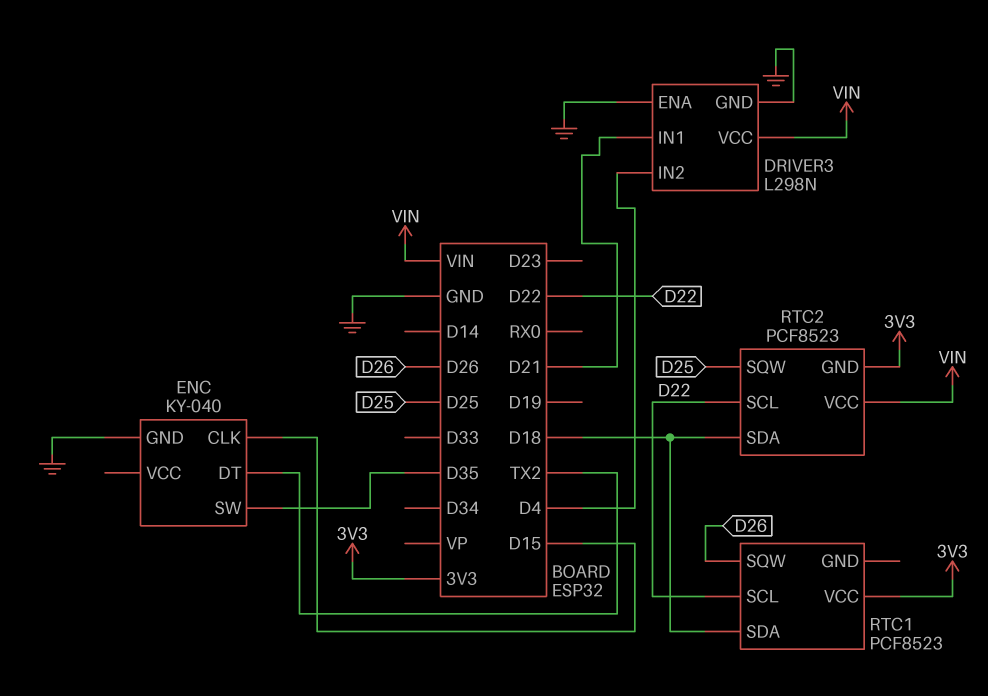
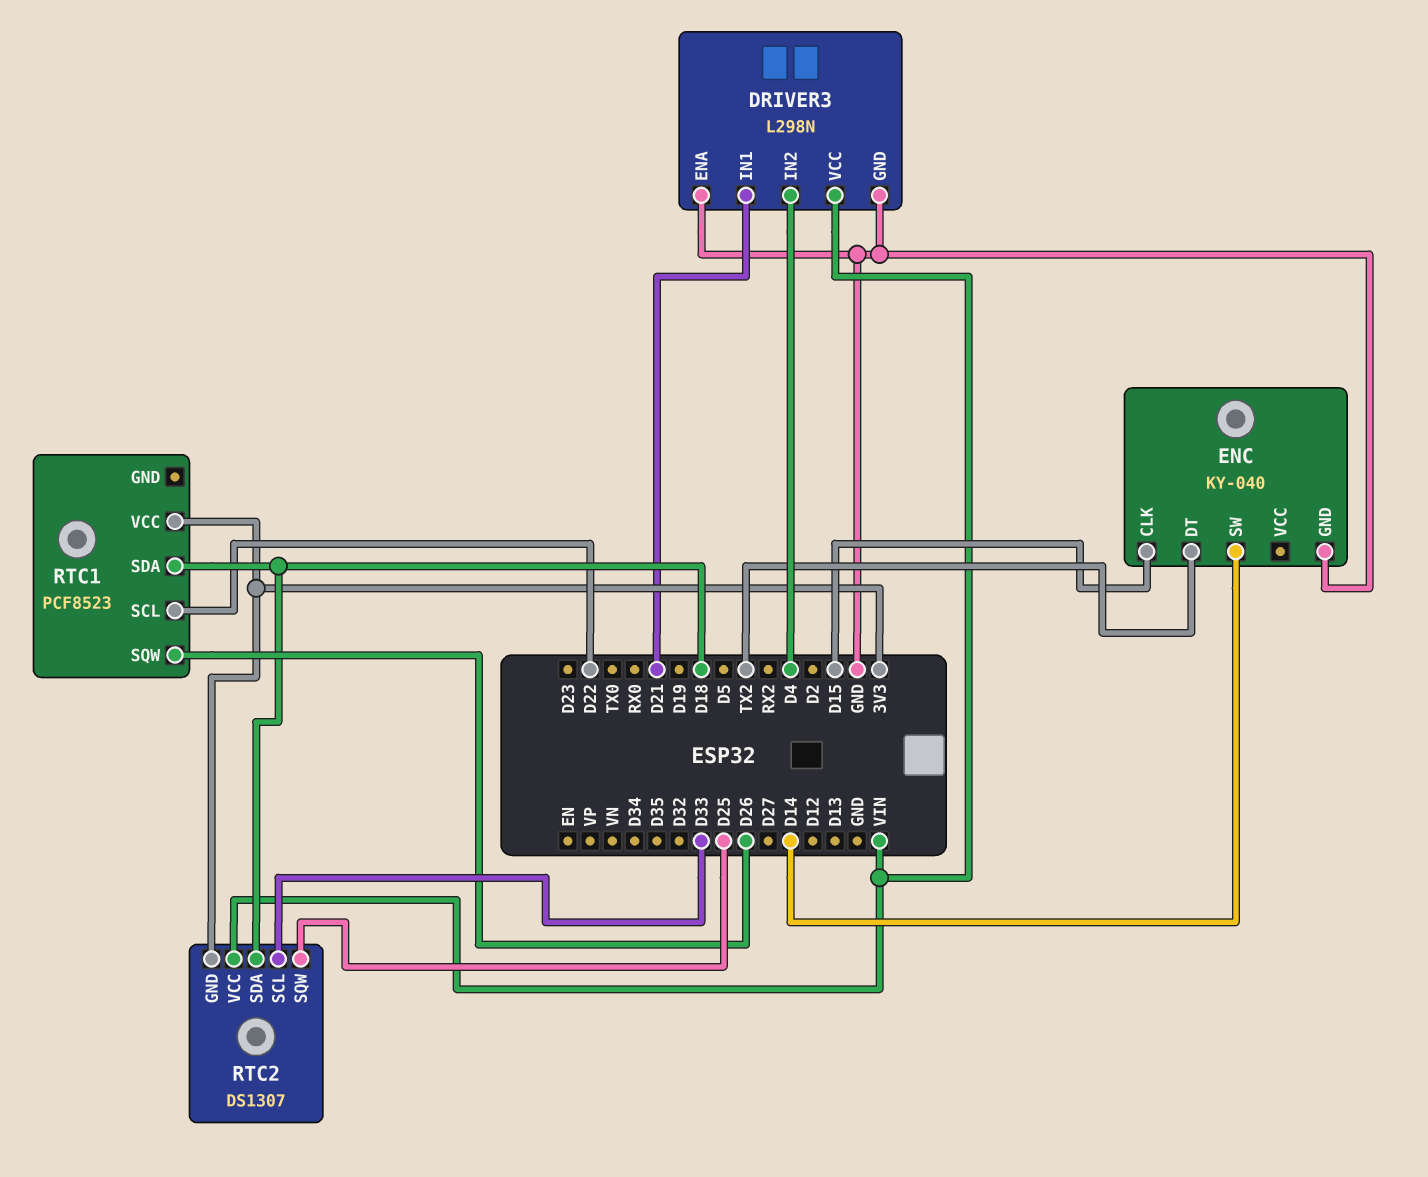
ENC pin SW: D35 -> D14
RTC2: PCF8523 -> DS1307
RTC2 pin SCL: D22 -> D33

